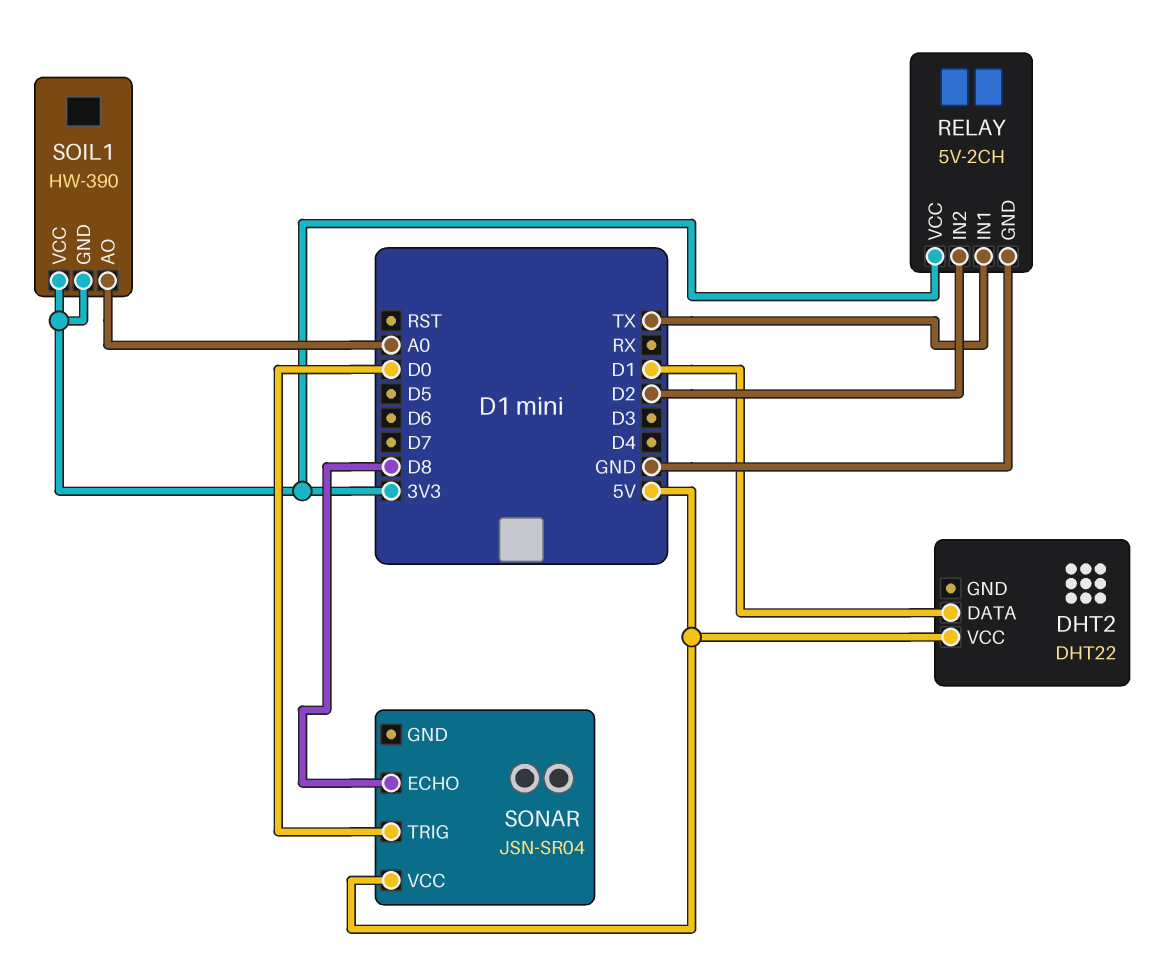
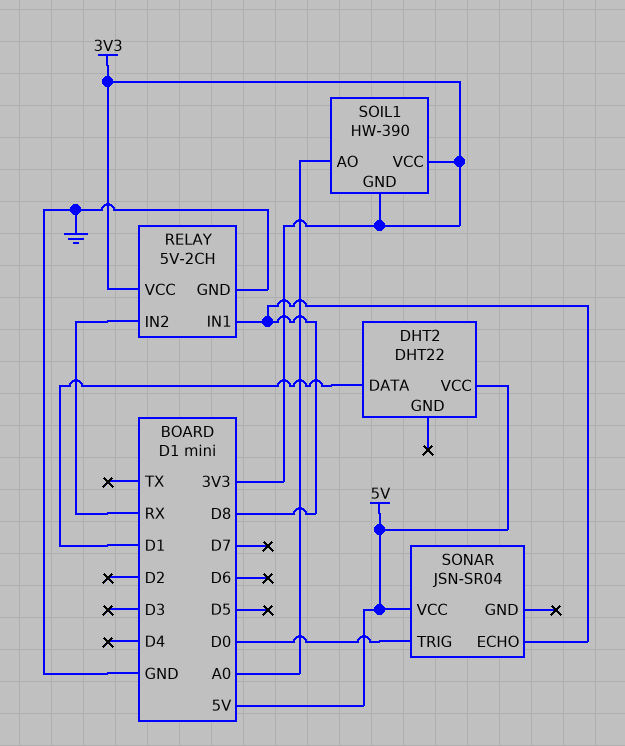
RELAY pin IN1: TX -> D8
RELAY pin IN2: D2 -> RX

